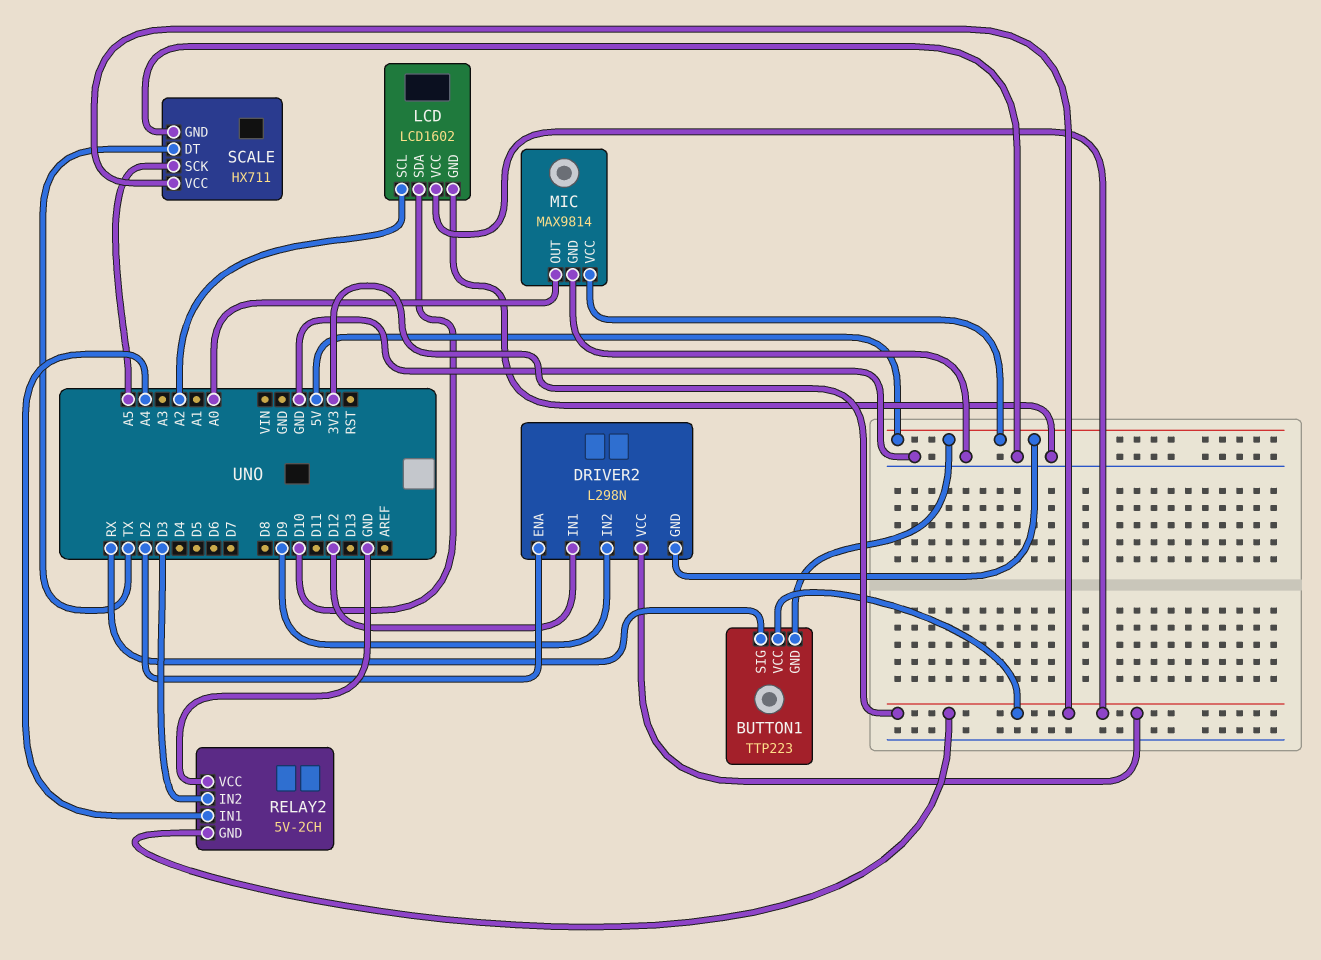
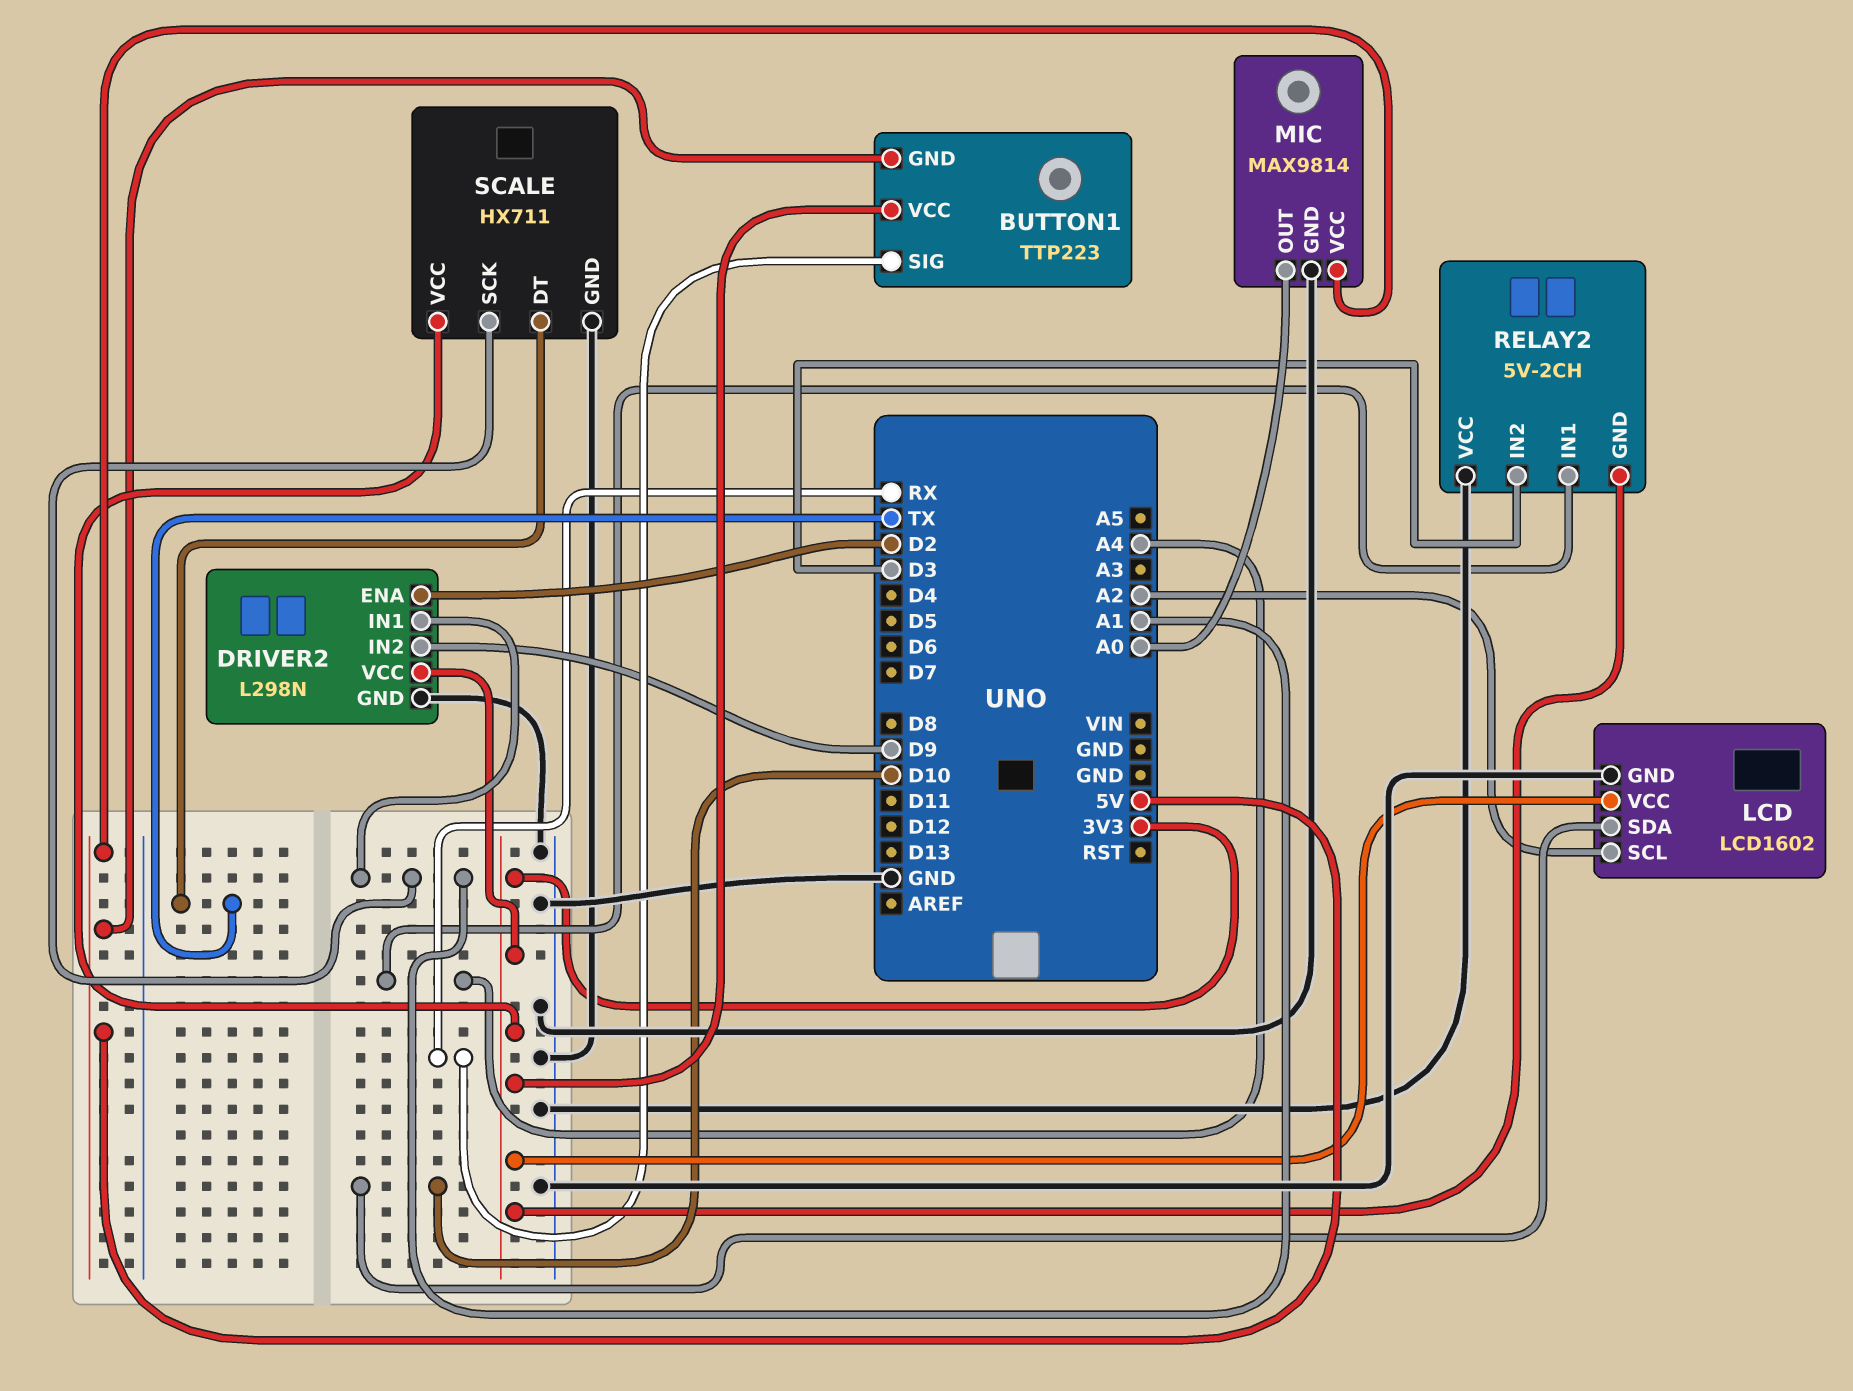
DRIVER2 pin GND: 5V -> GND
DRIVER2 pin IN1: D12 -> A1
SCALE pin SCK: A5 -> A1

